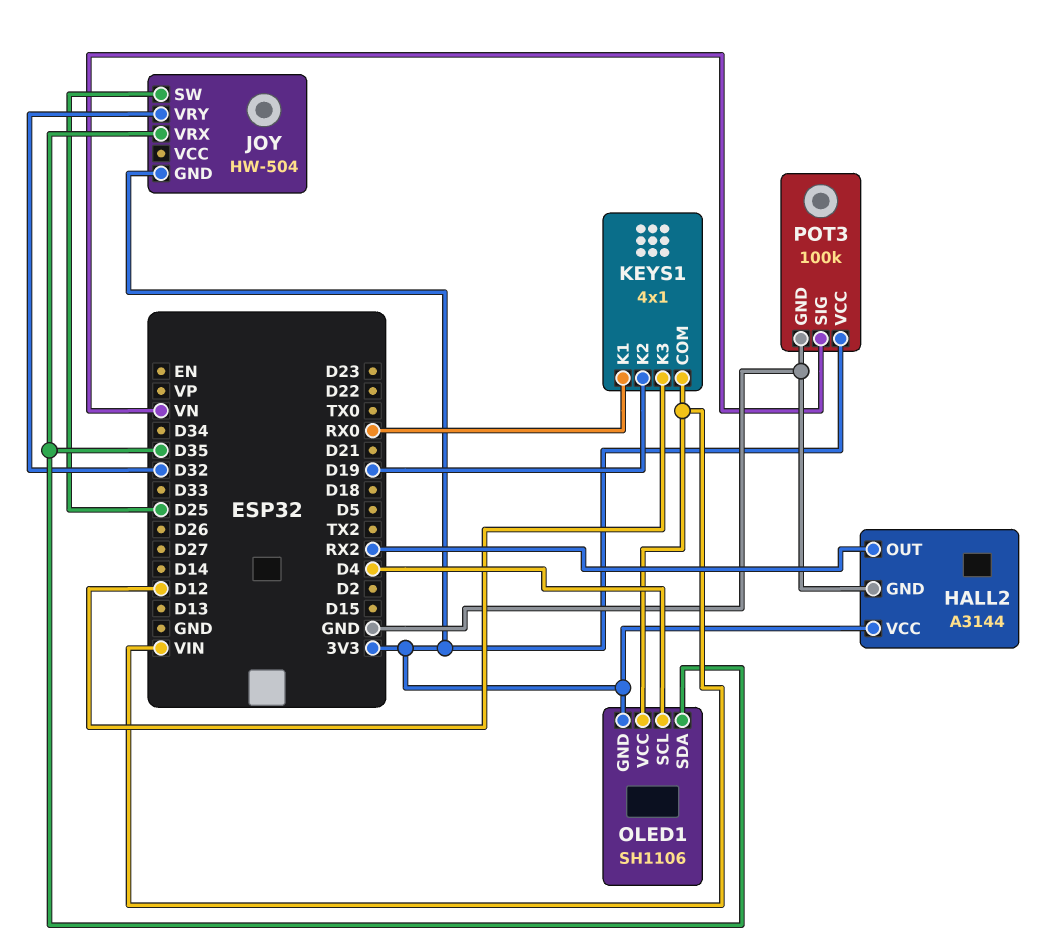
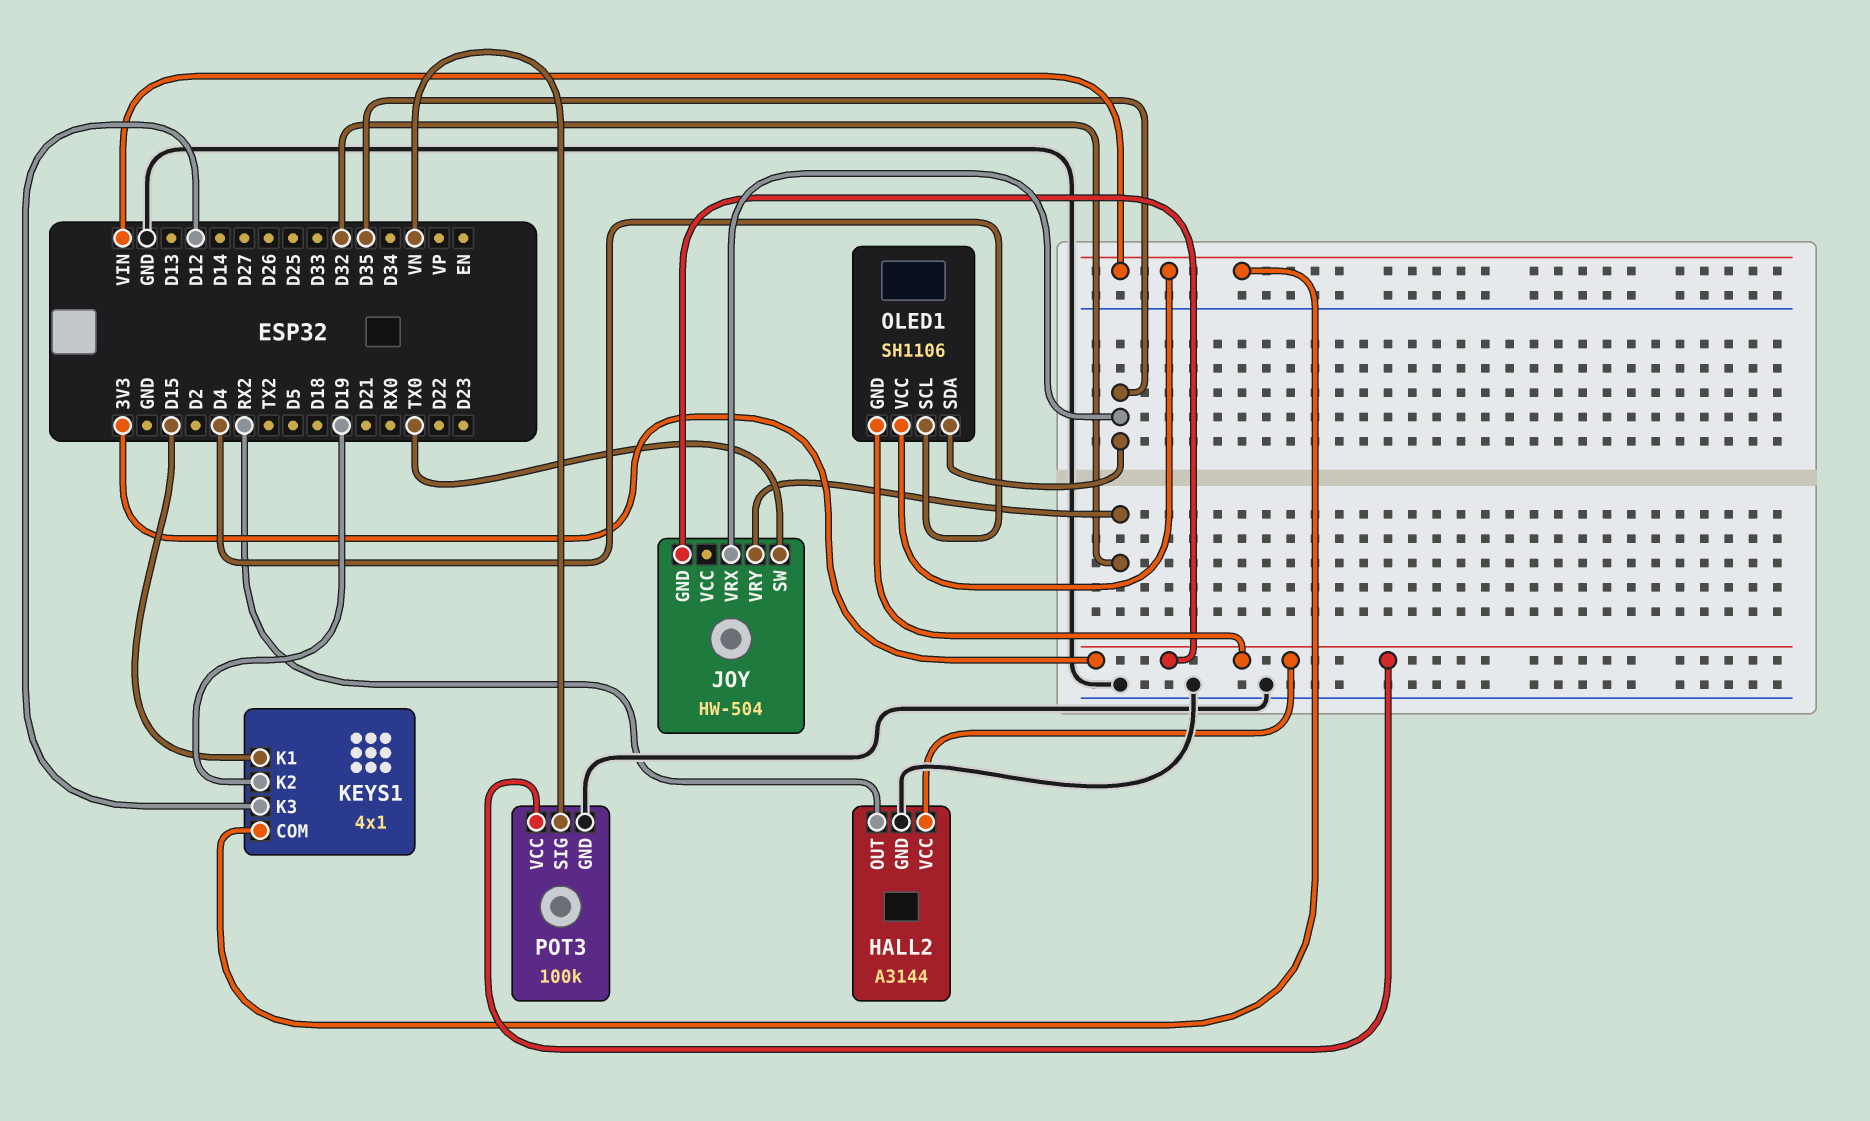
JOY pin SW: D25 -> TX0
KEYS1 pin K1: RX0 -> D15

